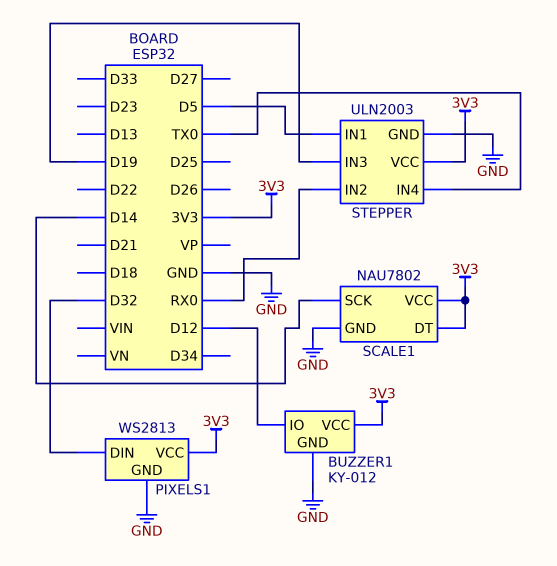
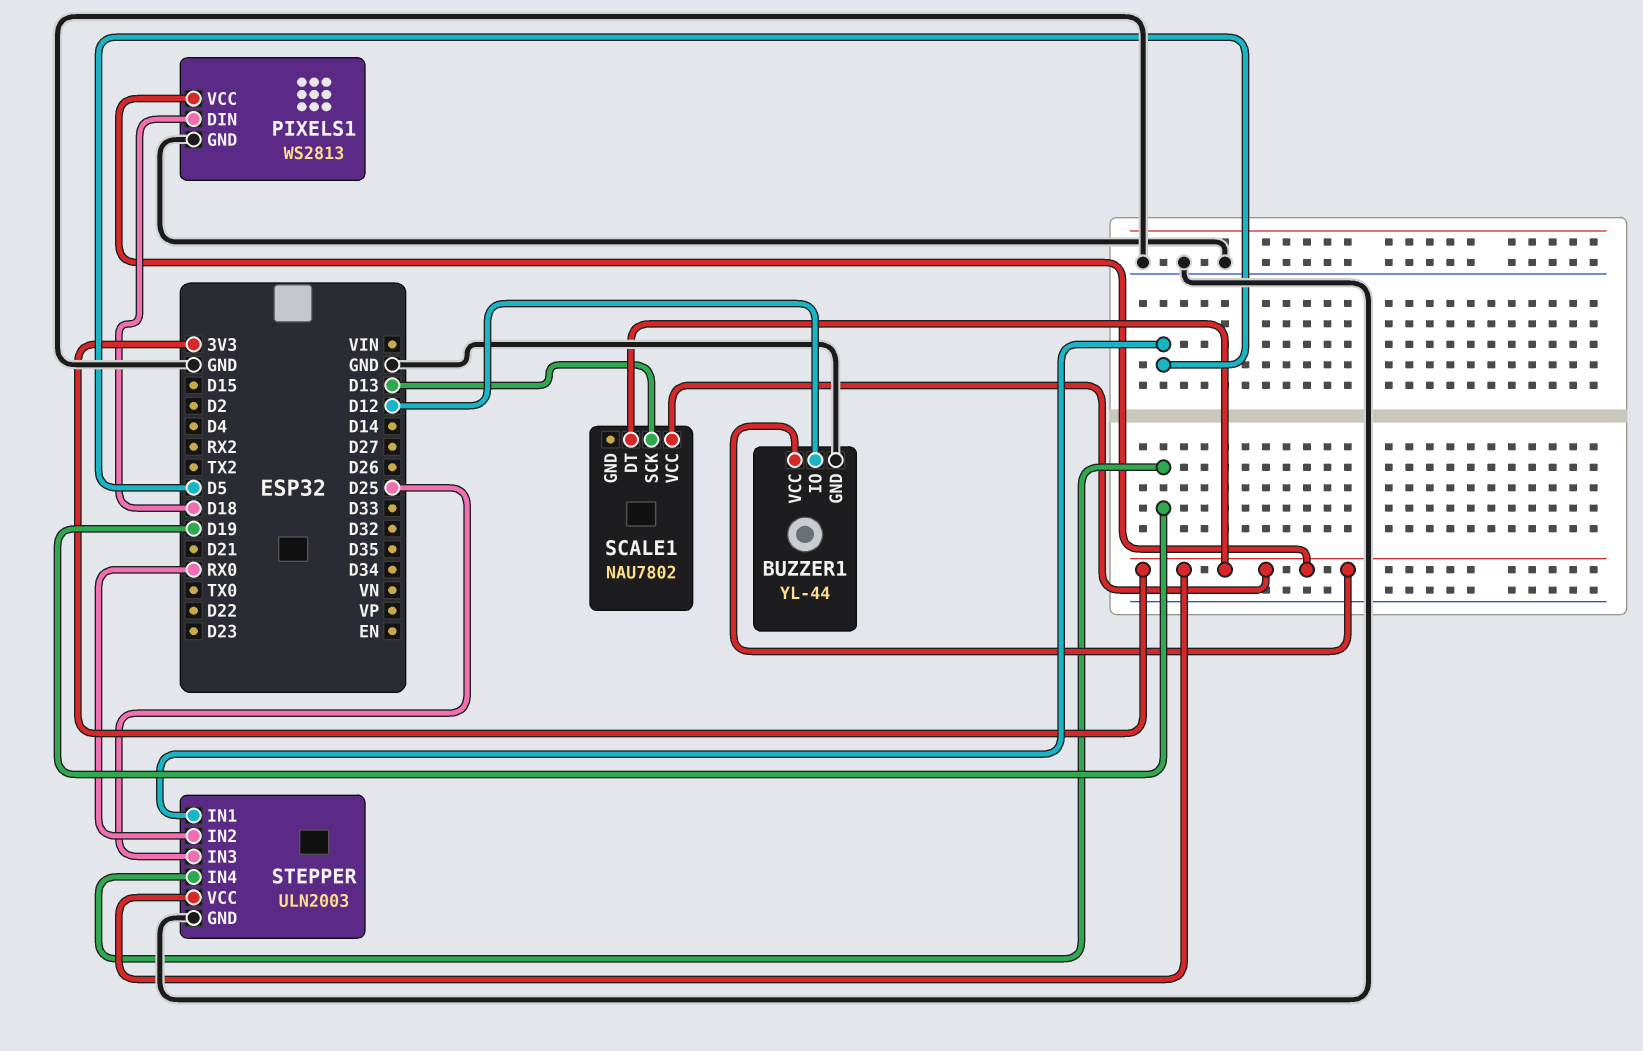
BUZZER1: KY-012 -> YL-44
PIXELS1 pin DIN: D32 -> D18
SCALE1 pin GND: GND -> none
SCALE1 pin SCK: D14 -> D13
STEPPER pin IN3: D19 -> D25
STEPPER pin IN4: TX0 -> D19

